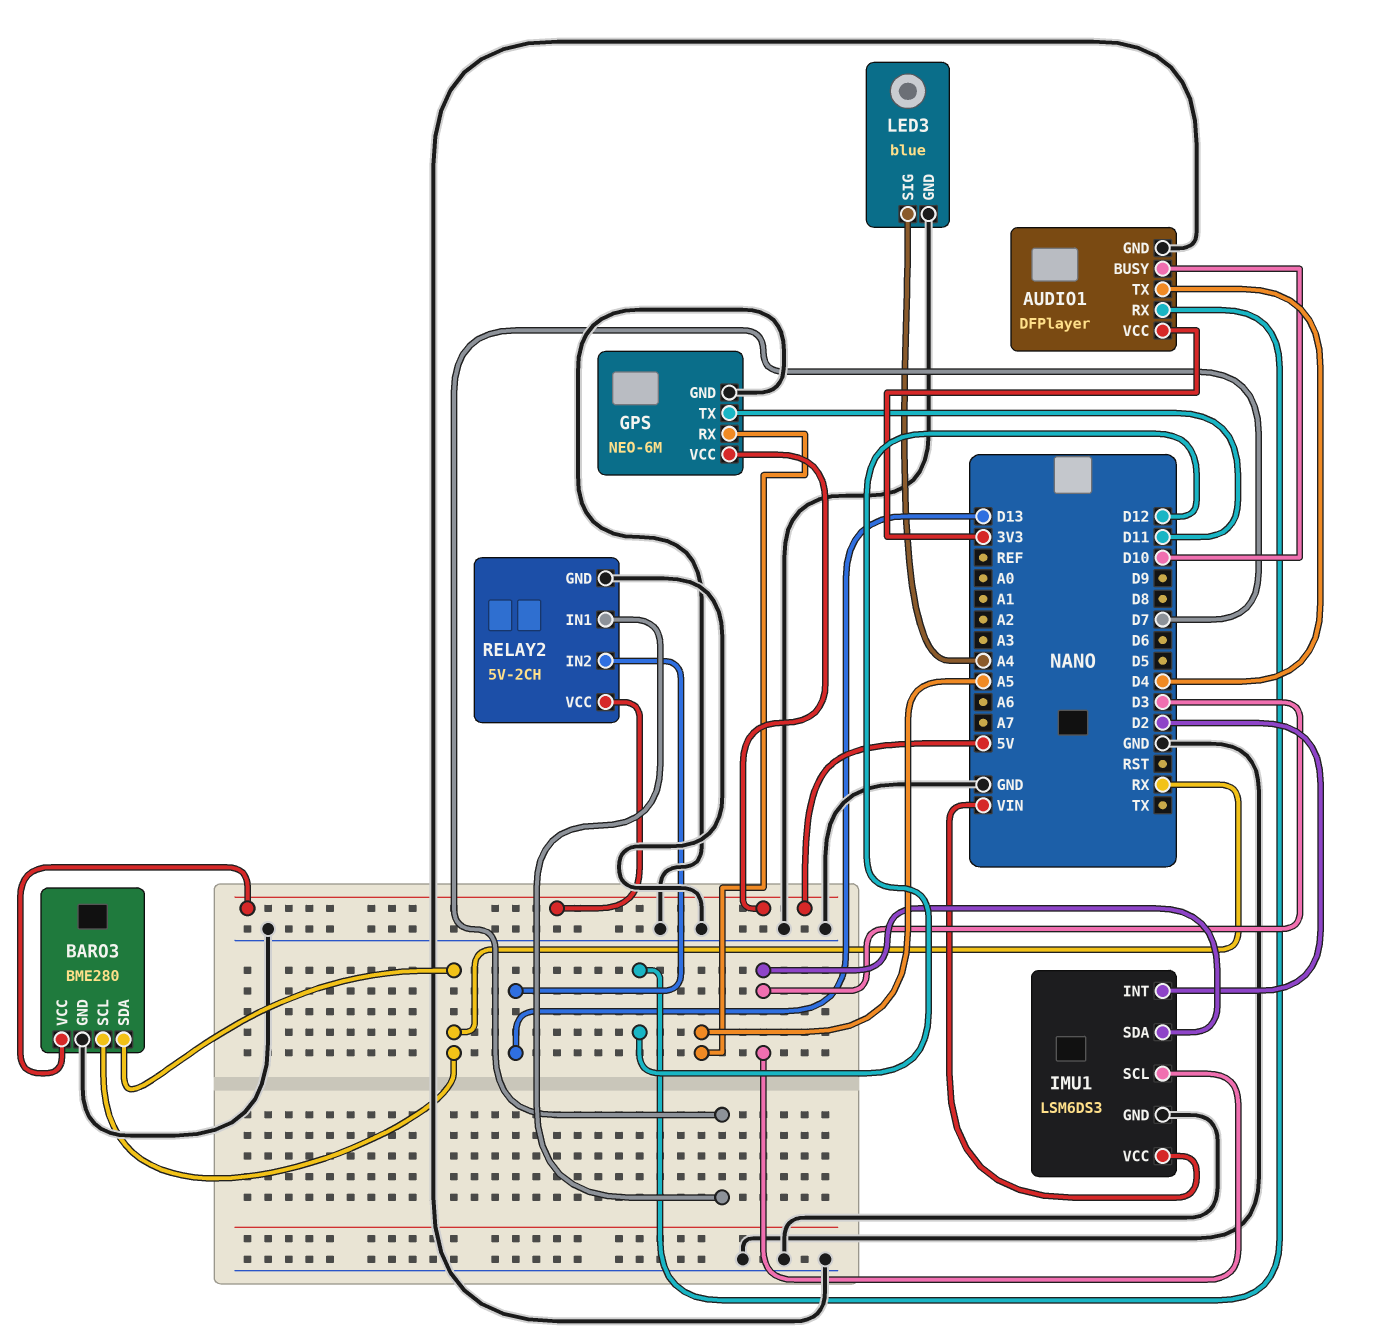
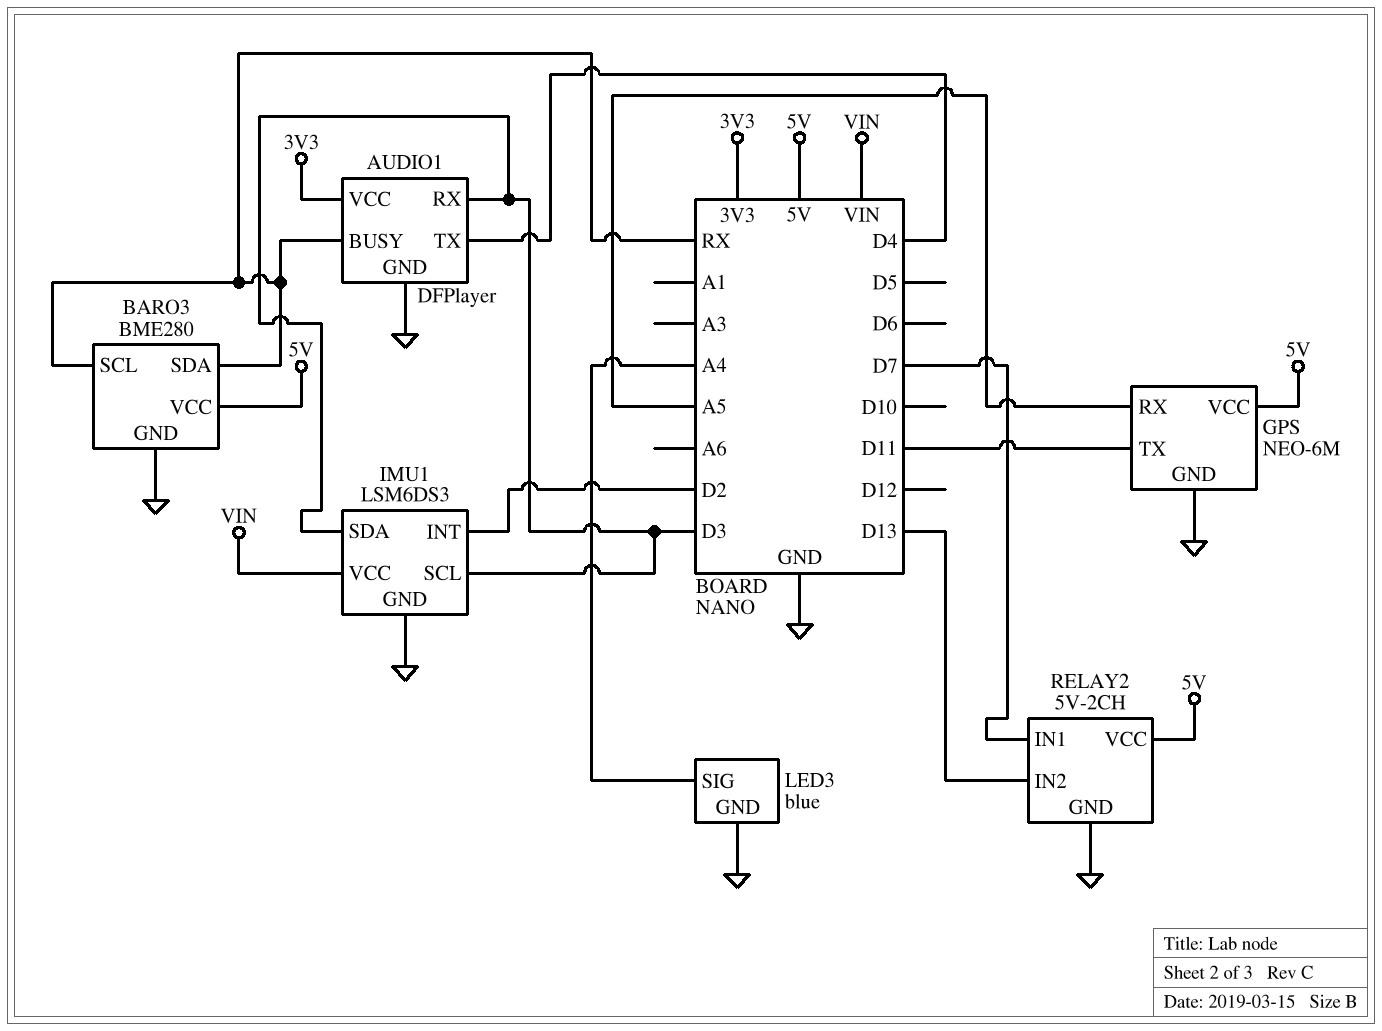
AUDIO1 pin BUSY: D10 -> RX
AUDIO1 pin RX: D12 -> D3

